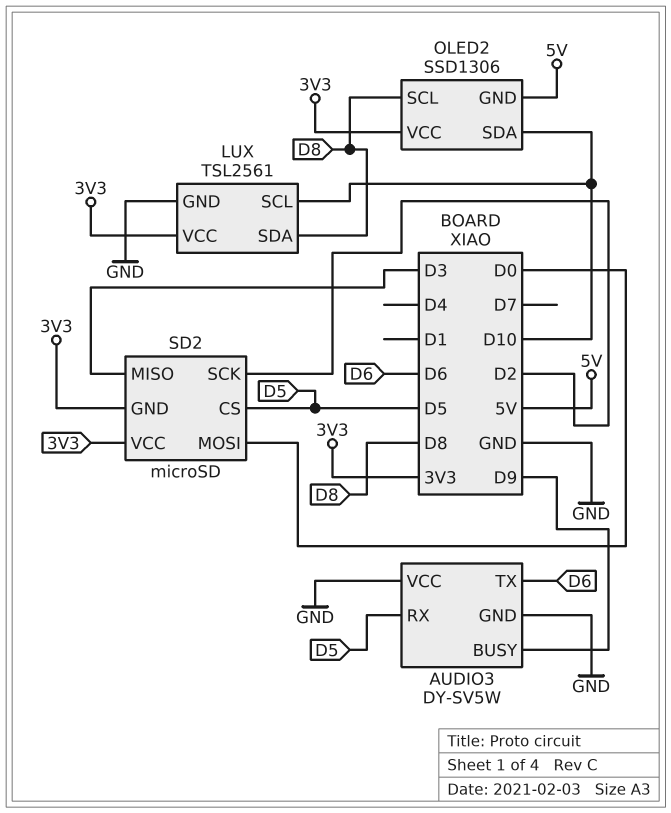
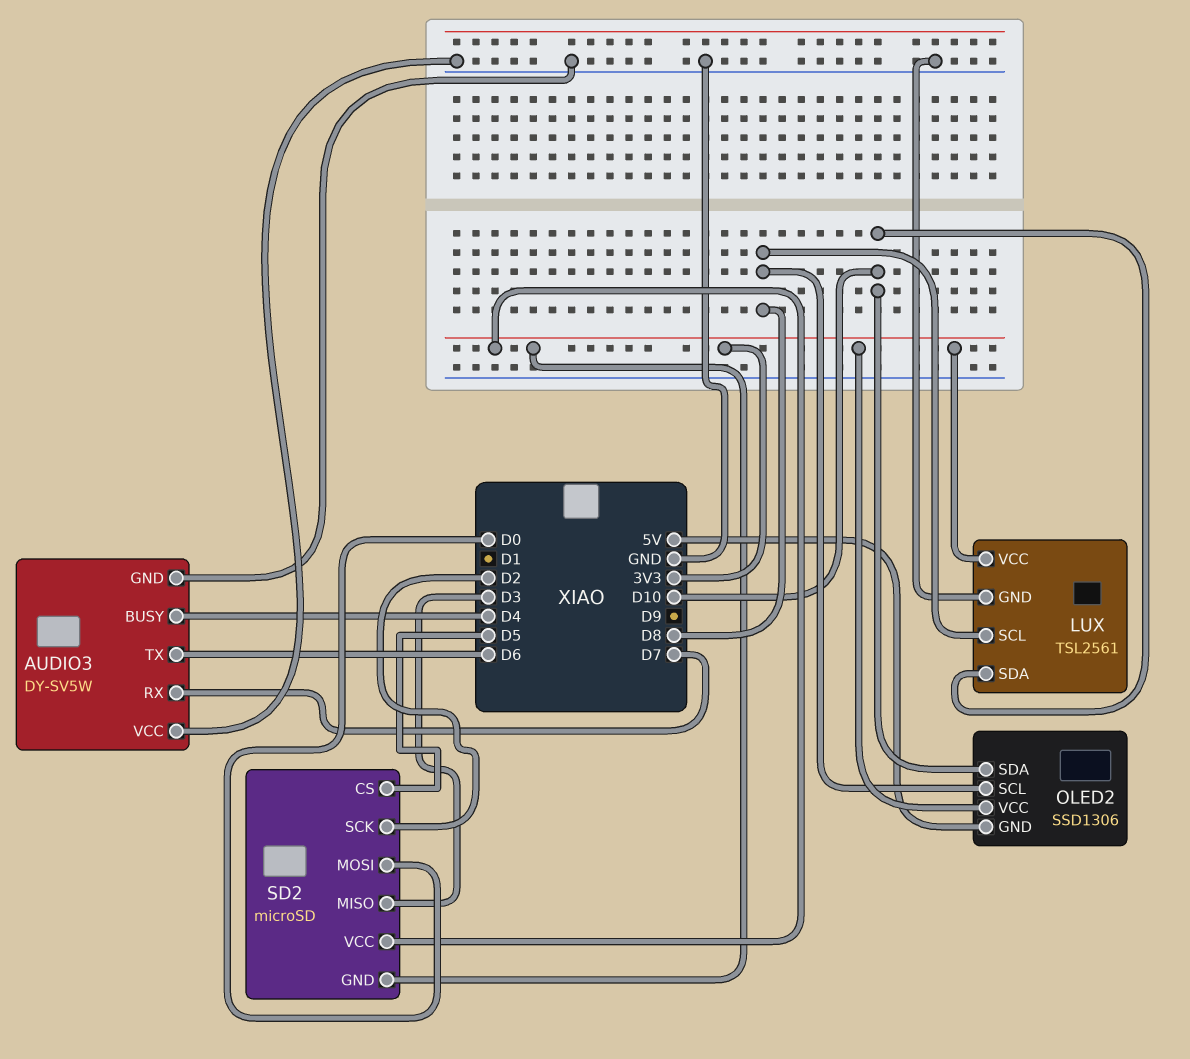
AUDIO3 pin BUSY: D9 -> D4
AUDIO3 pin RX: D5 -> D7
LUX pin SCL: D10 -> D8
LUX pin SDA: D8 -> D10

